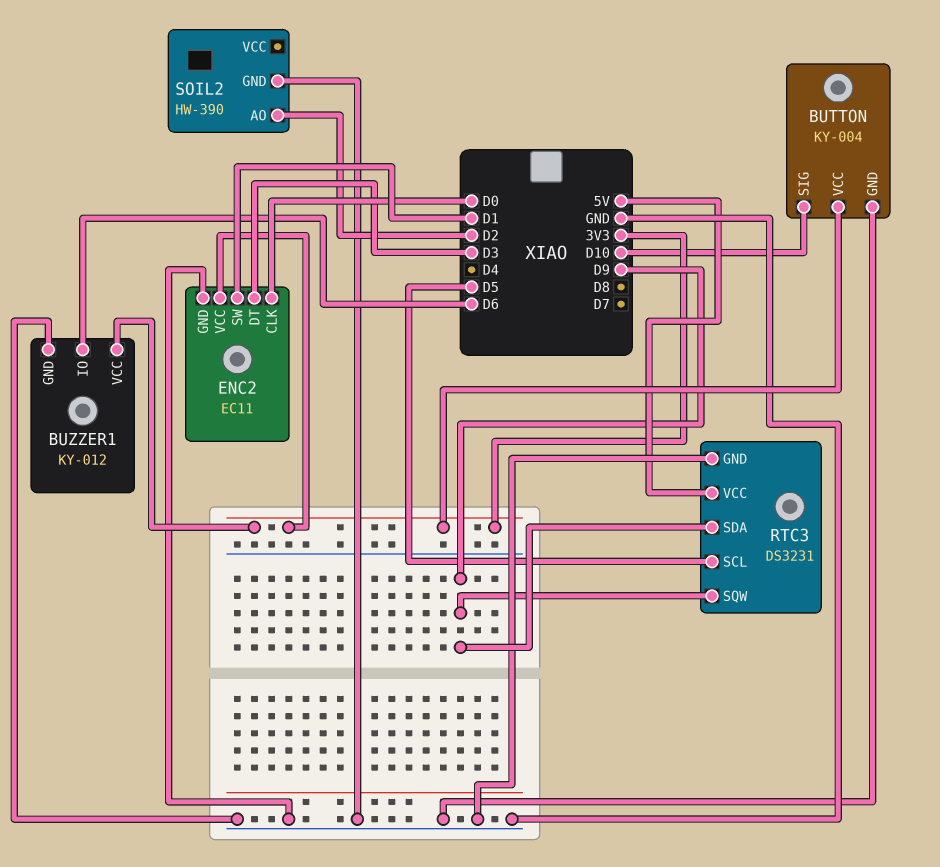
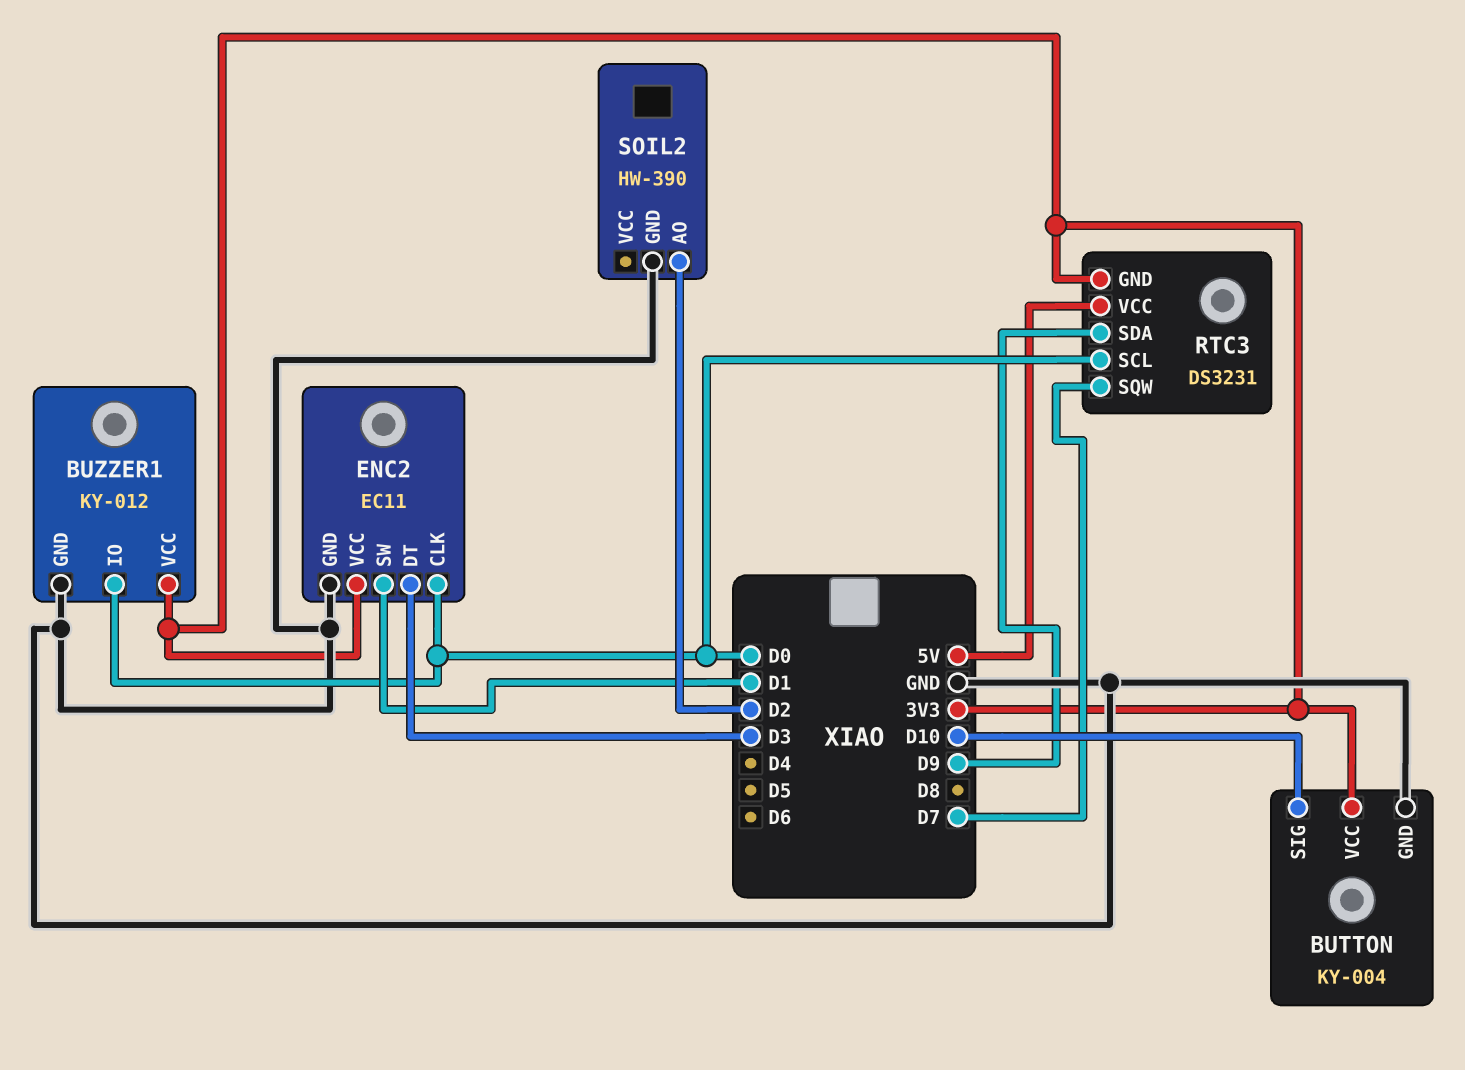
BUZZER1 pin IO: D6 -> D0
RTC3 pin GND: GND -> 3V3
RTC3 pin SCL: D5 -> D0
RTC3 pin SQW: D9 -> D7

